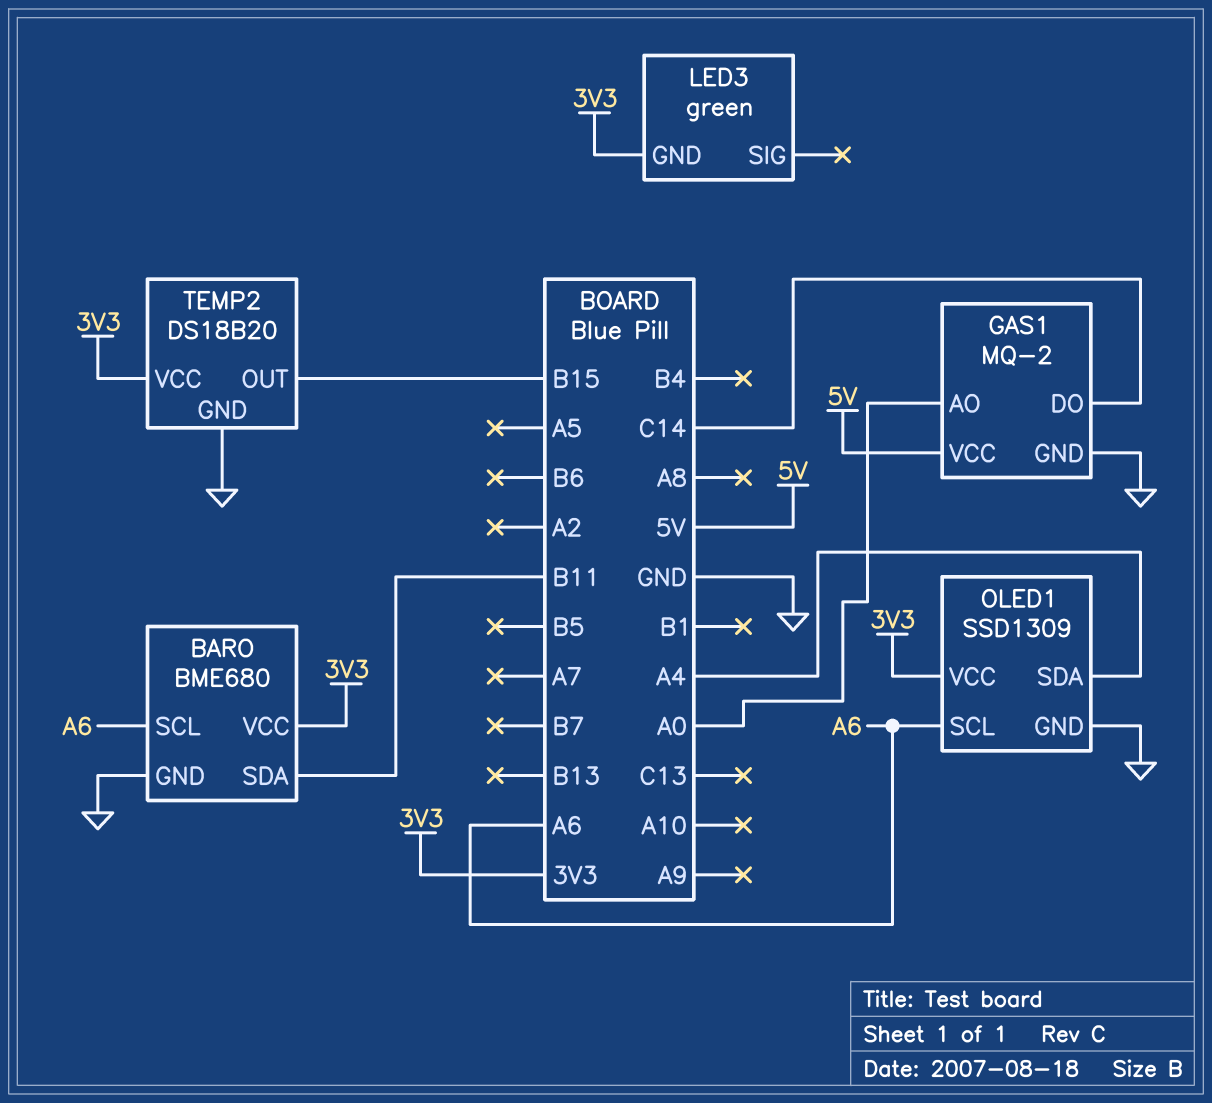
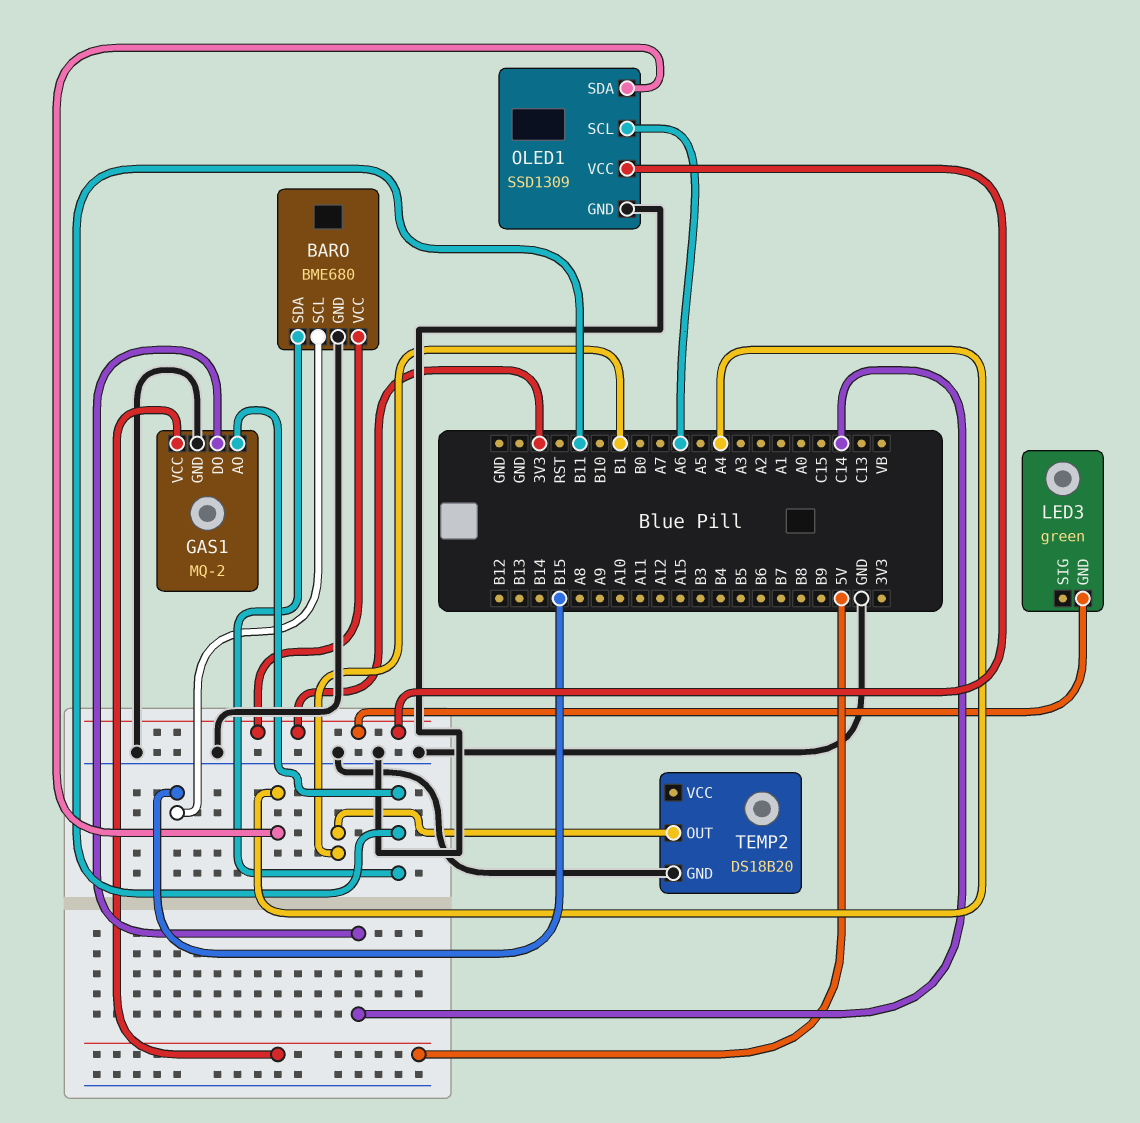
BARO pin SCL: A6 -> B15
GAS1 pin AO: A0 -> B11
TEMP2 pin OUT: B15 -> B1
TEMP2 pin VCC: 3V3 -> none

